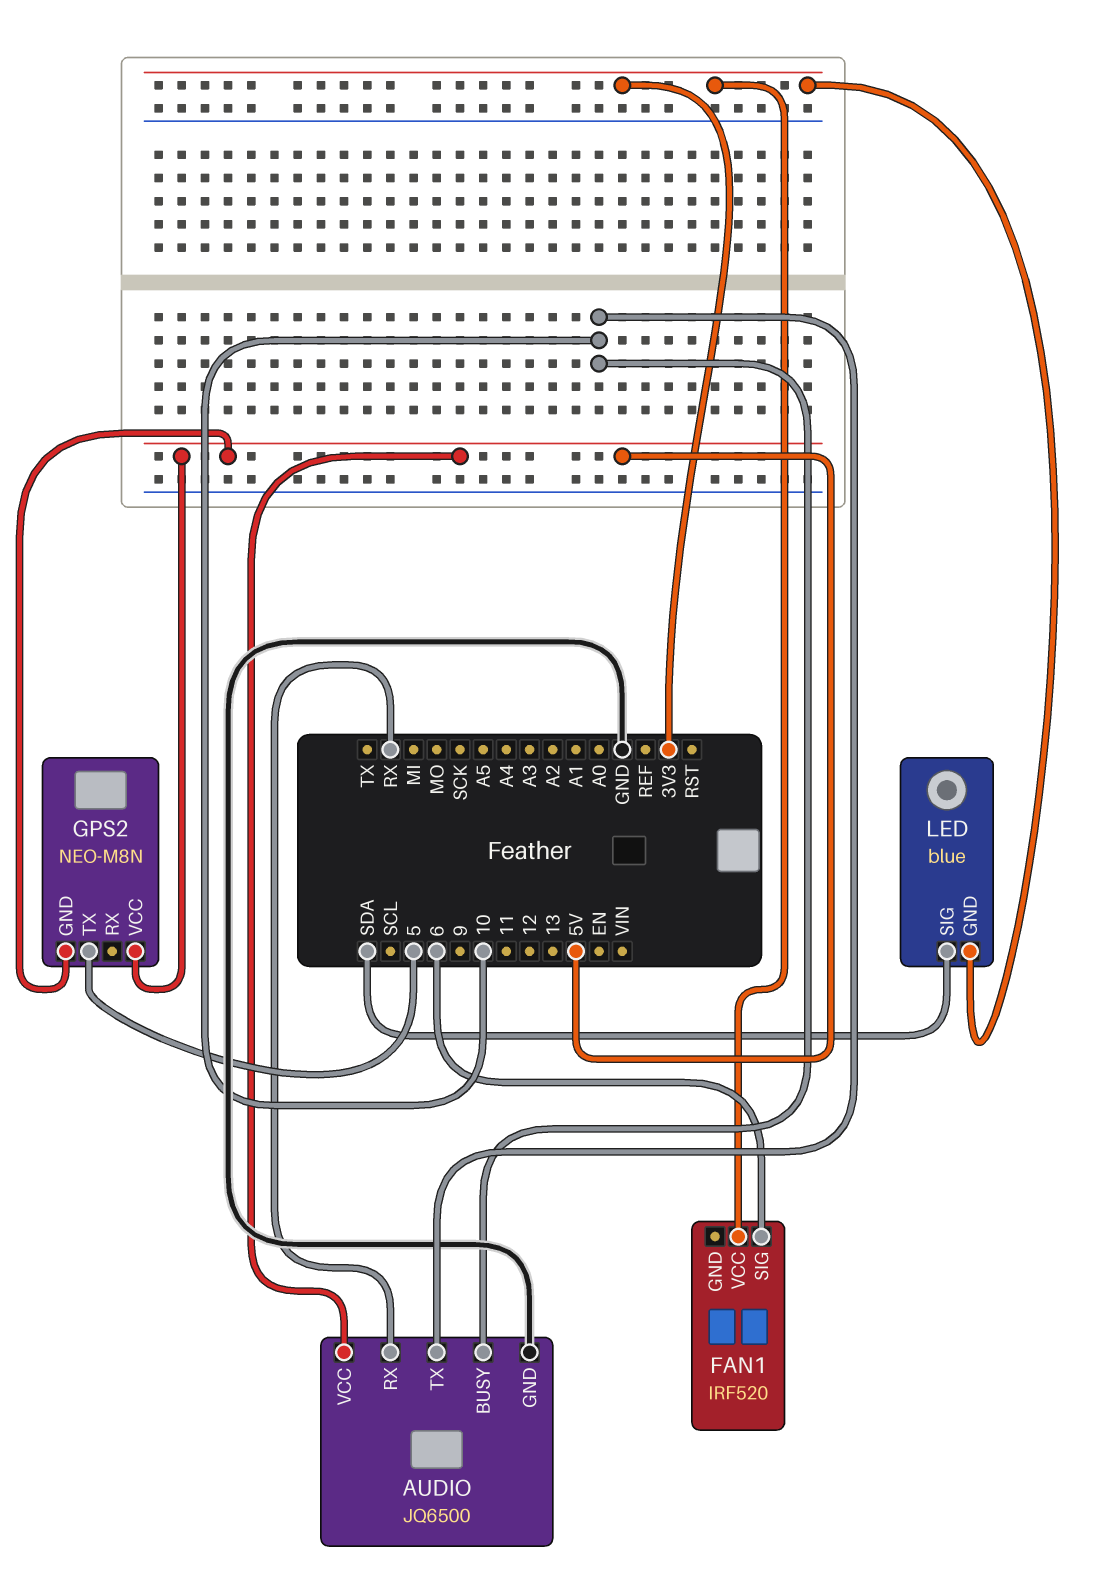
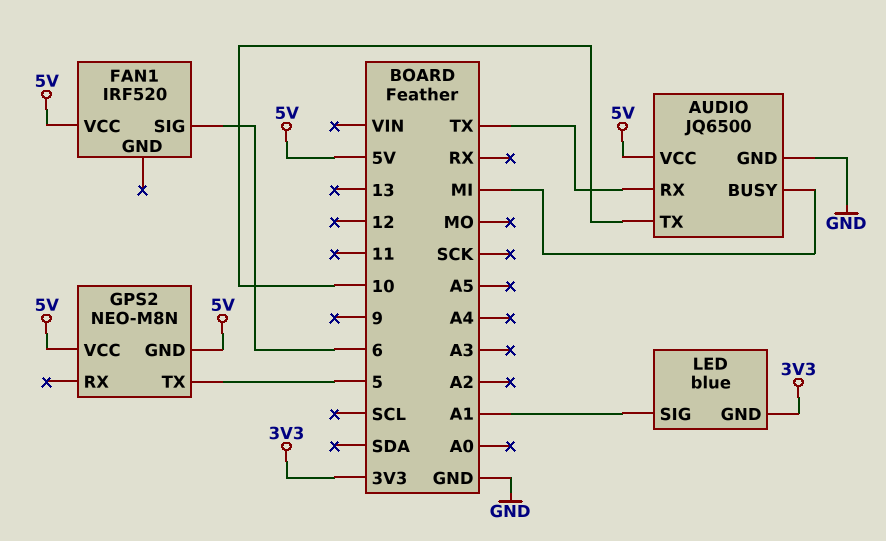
AUDIO pin BUSY: 10 -> MI
AUDIO pin RX: RX -> TX
FAN1 pin VCC: 3V3 -> 5V
LED pin SIG: SDA -> A1

